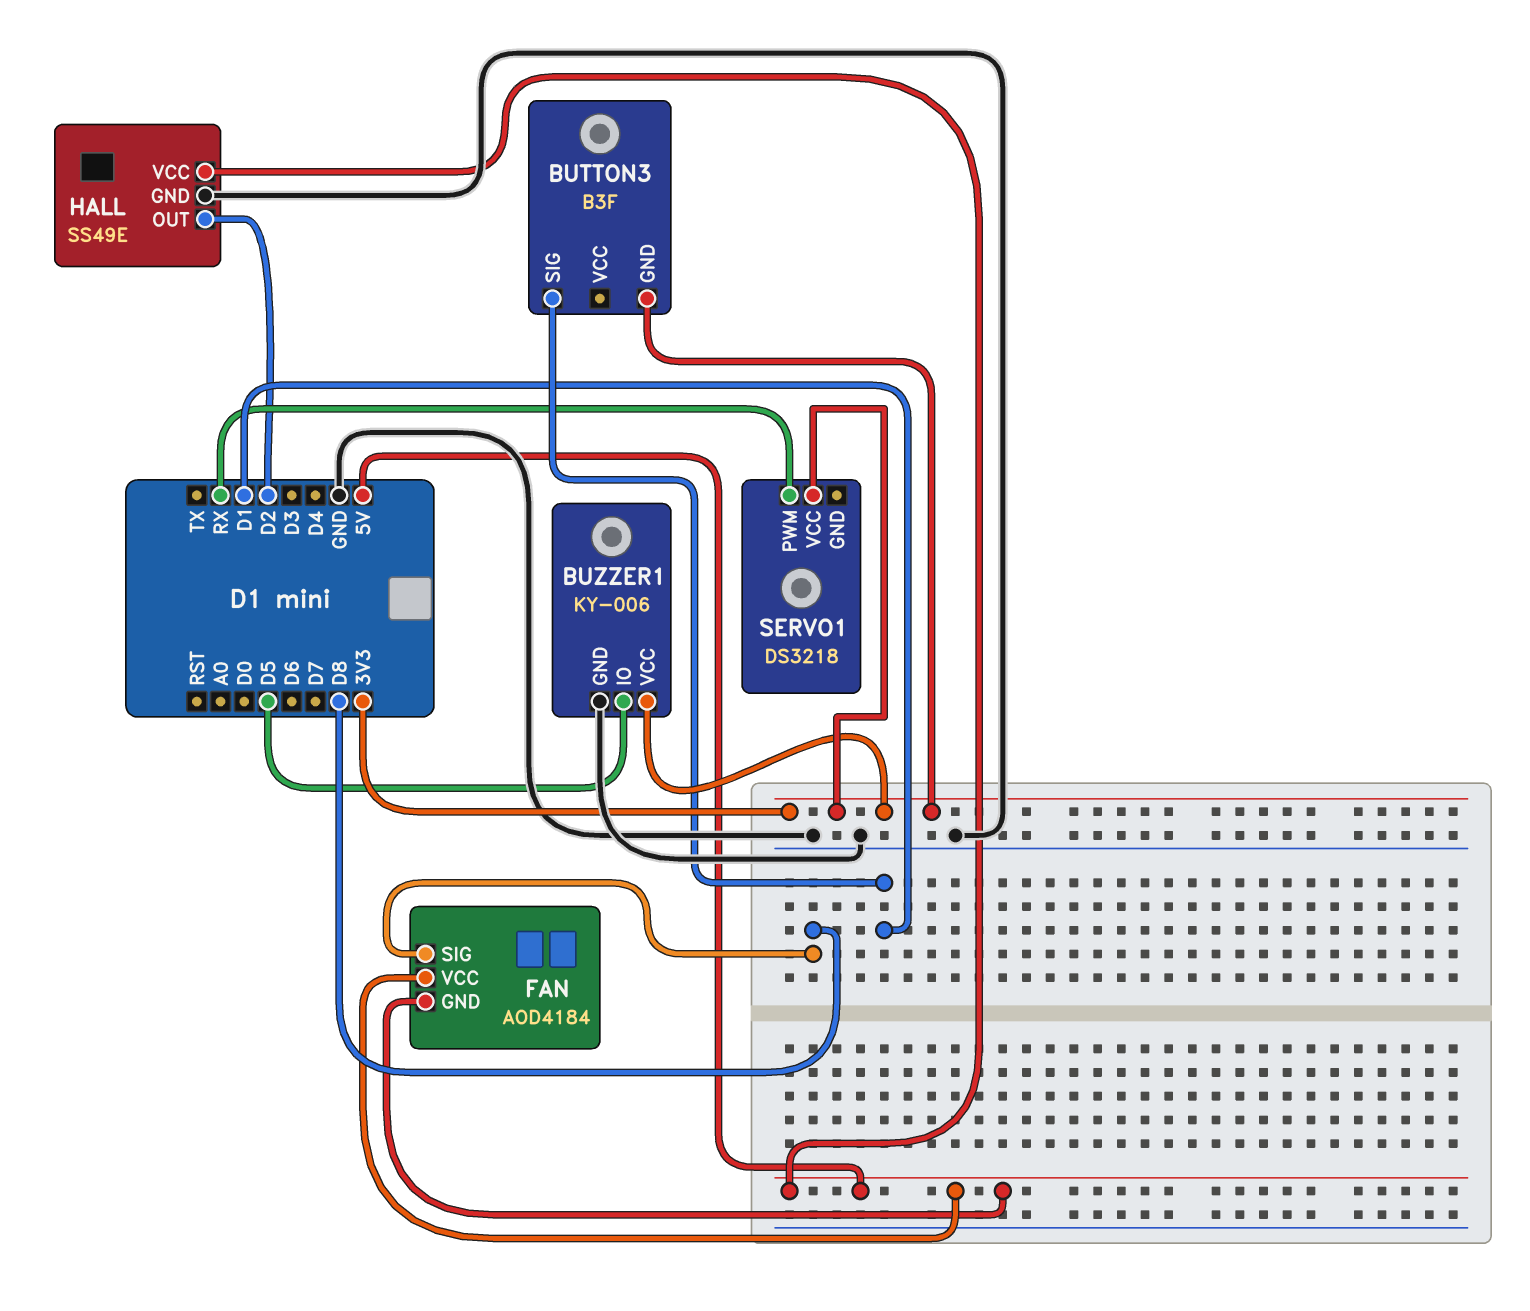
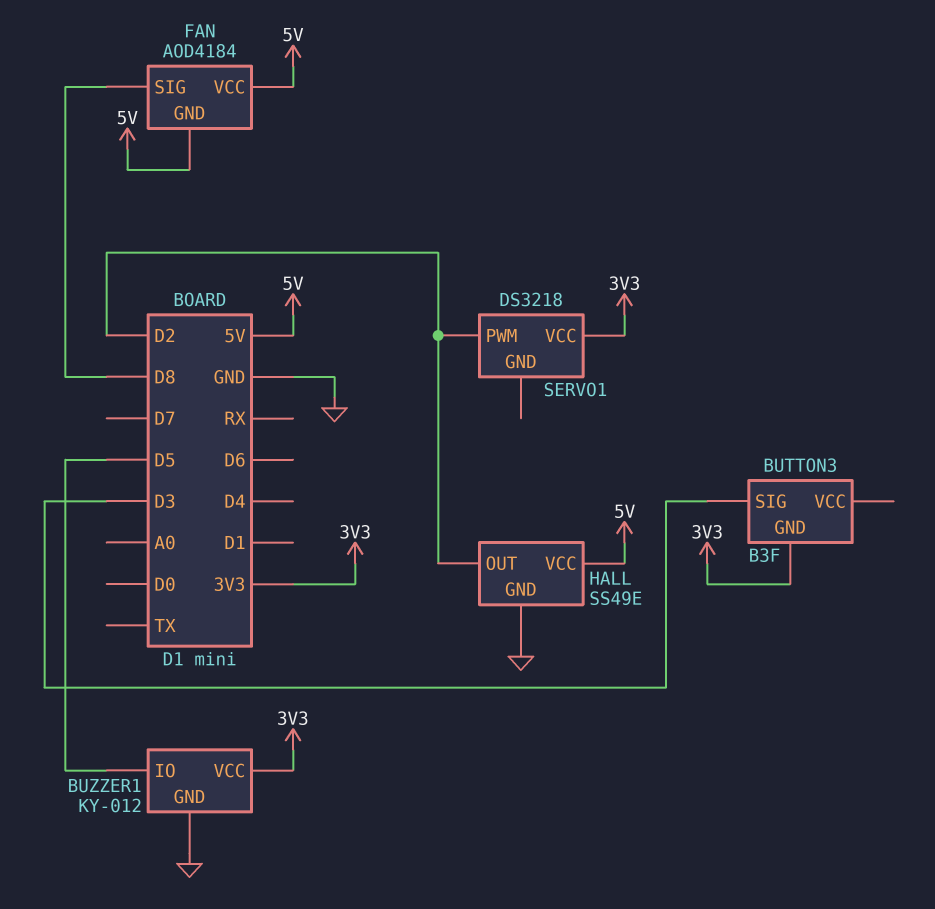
BUTTON3 pin SIG: D1 -> D3
BUZZER1: KY-006 -> KY-012
SERVO1 pin PWM: RX -> D2

